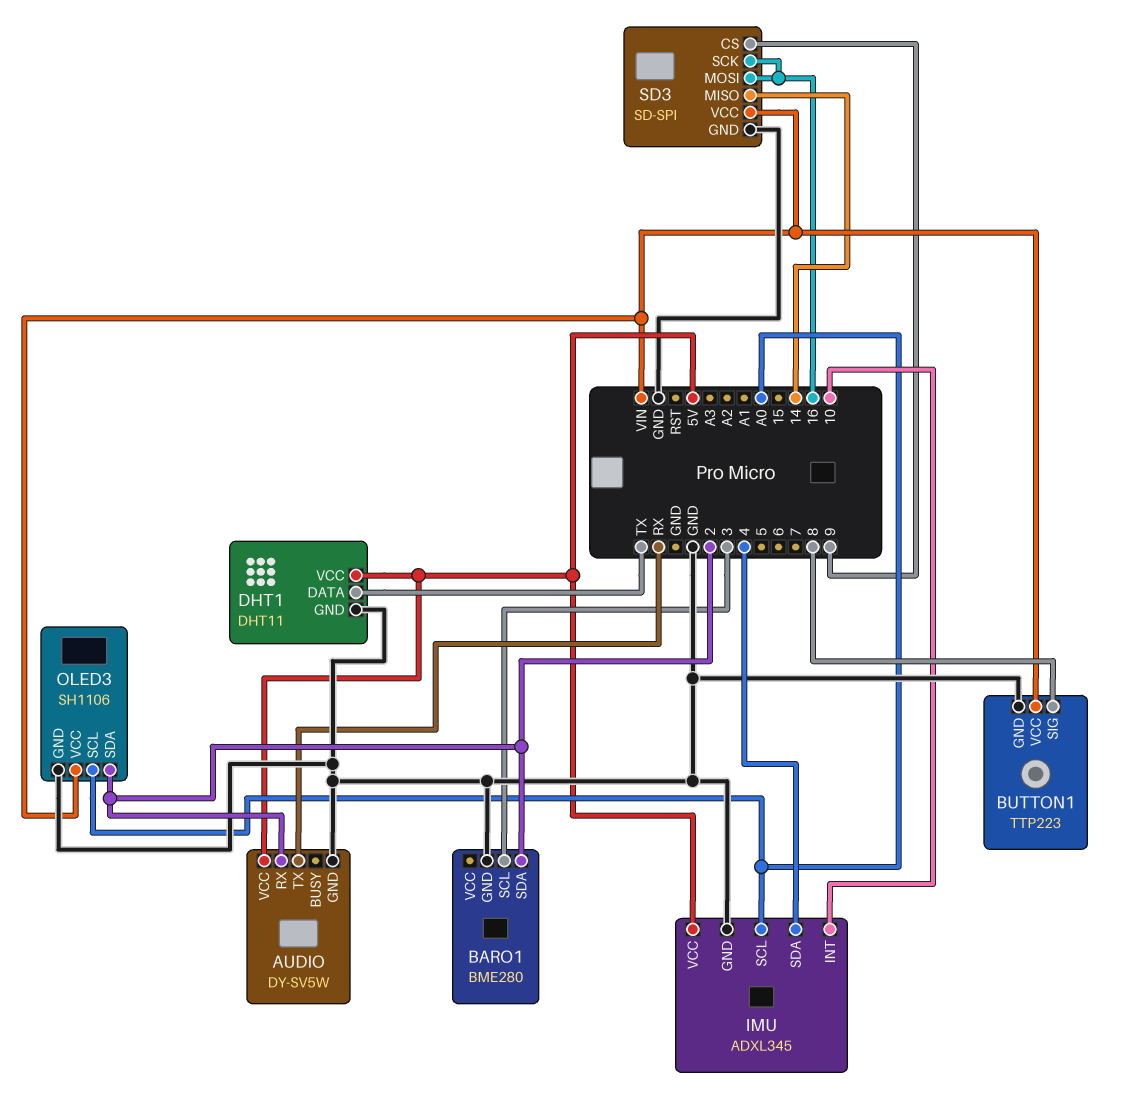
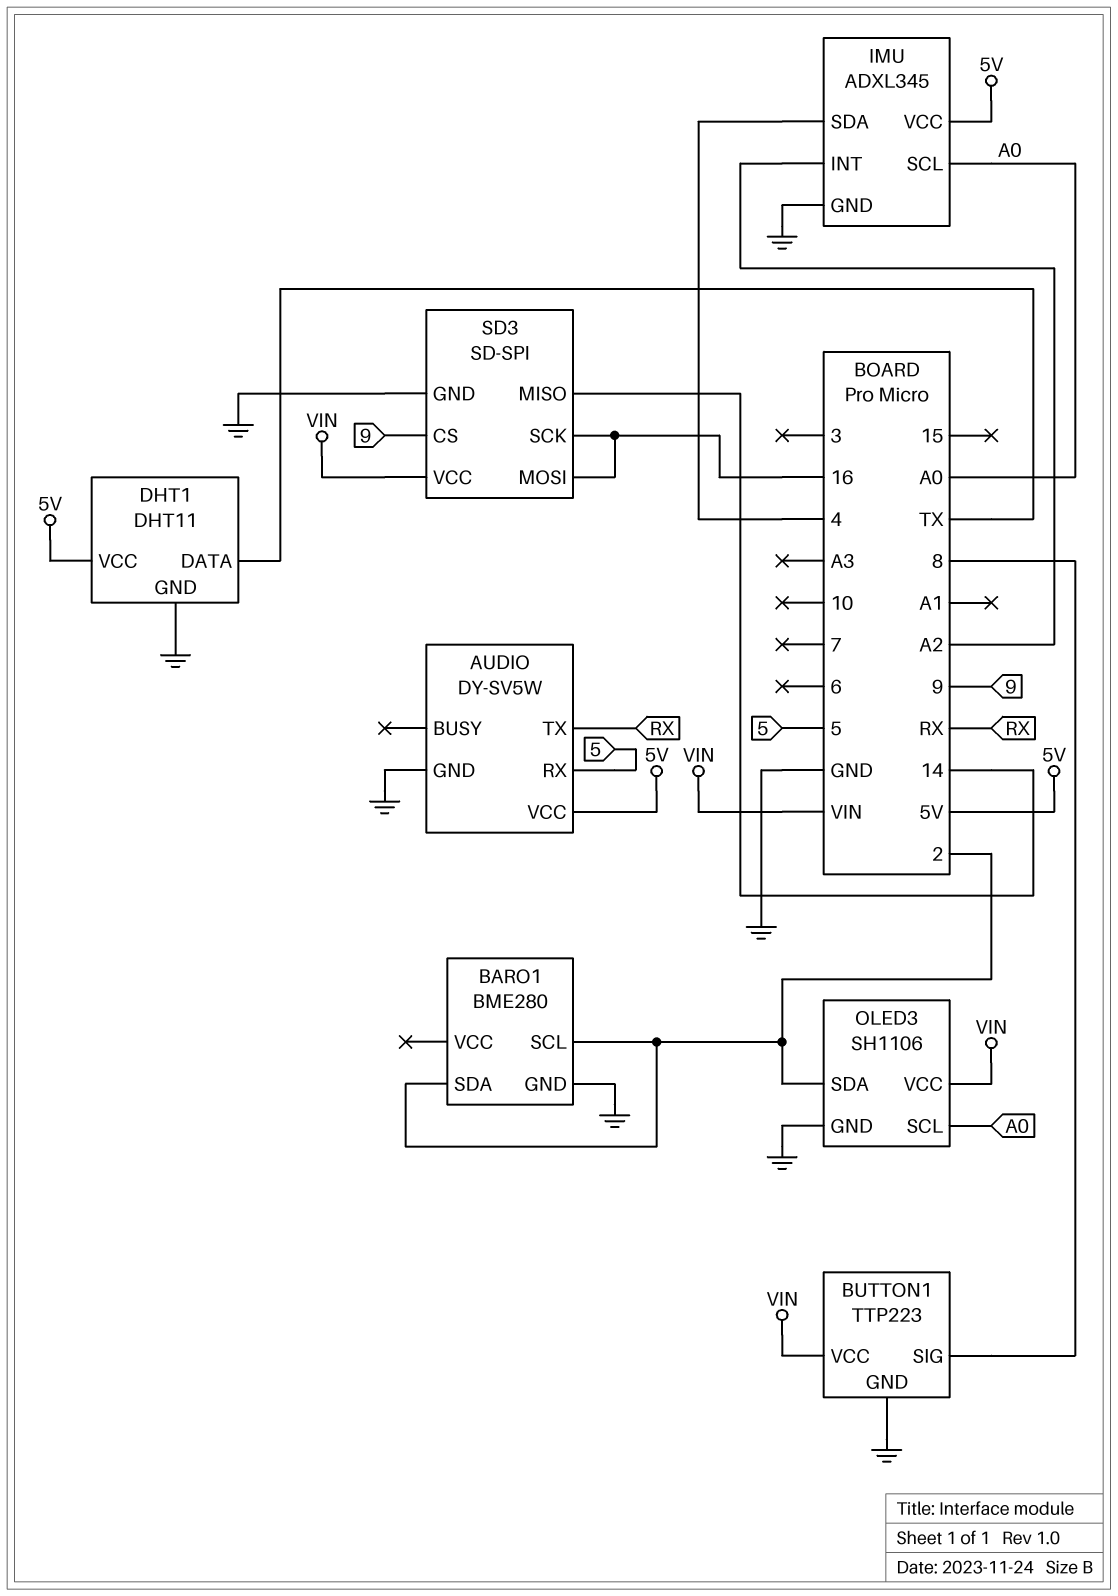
AUDIO pin RX: 2 -> 5
BARO1 pin SCL: 3 -> 2
IMU pin INT: 10 -> A2

